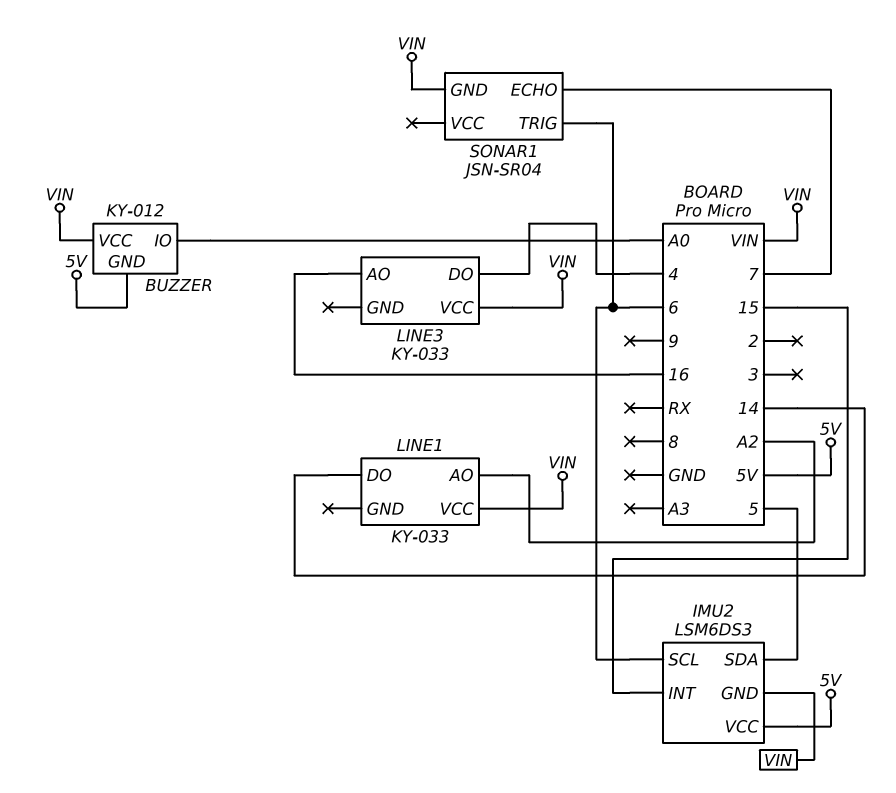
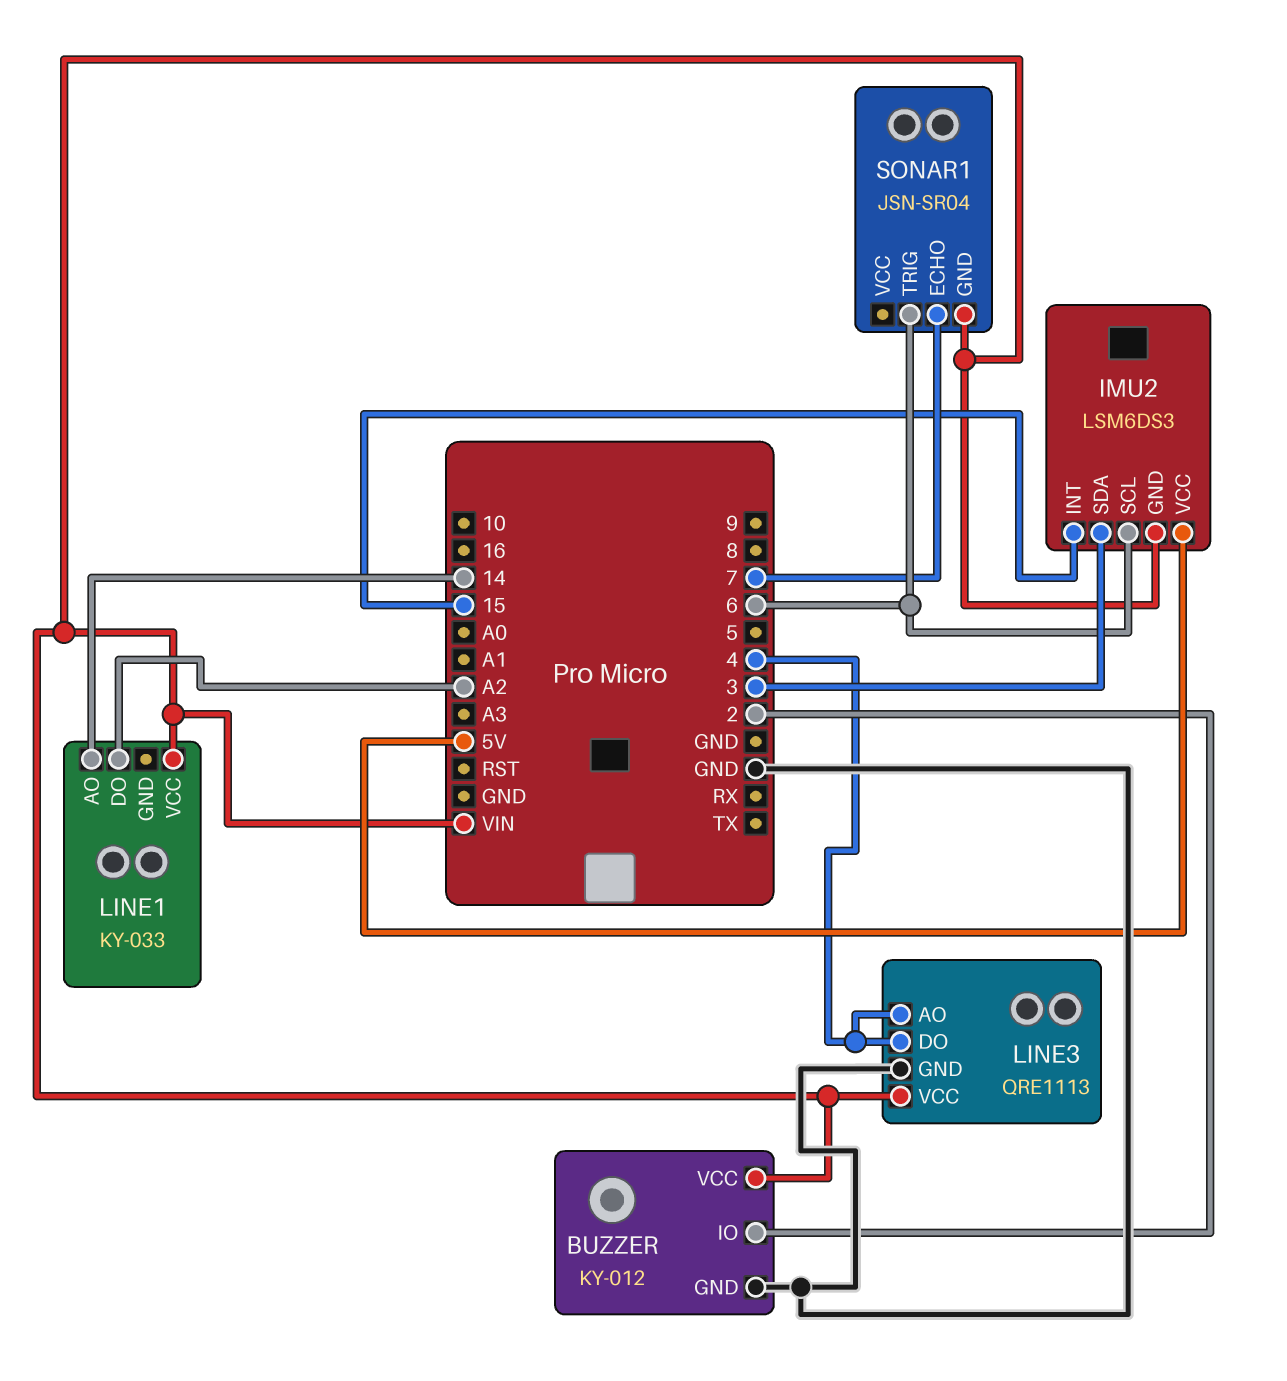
BUZZER pin GND: 5V -> GND
BUZZER pin IO: A0 -> 2
IMU2 pin SDA: 5 -> 3
LINE1 pin AO: A2 -> 14
LINE1 pin DO: 14 -> A2
LINE3: KY-033 -> QRE1113
LINE3 pin AO: 16 -> 4
LINE3 pin GND: none -> GND

